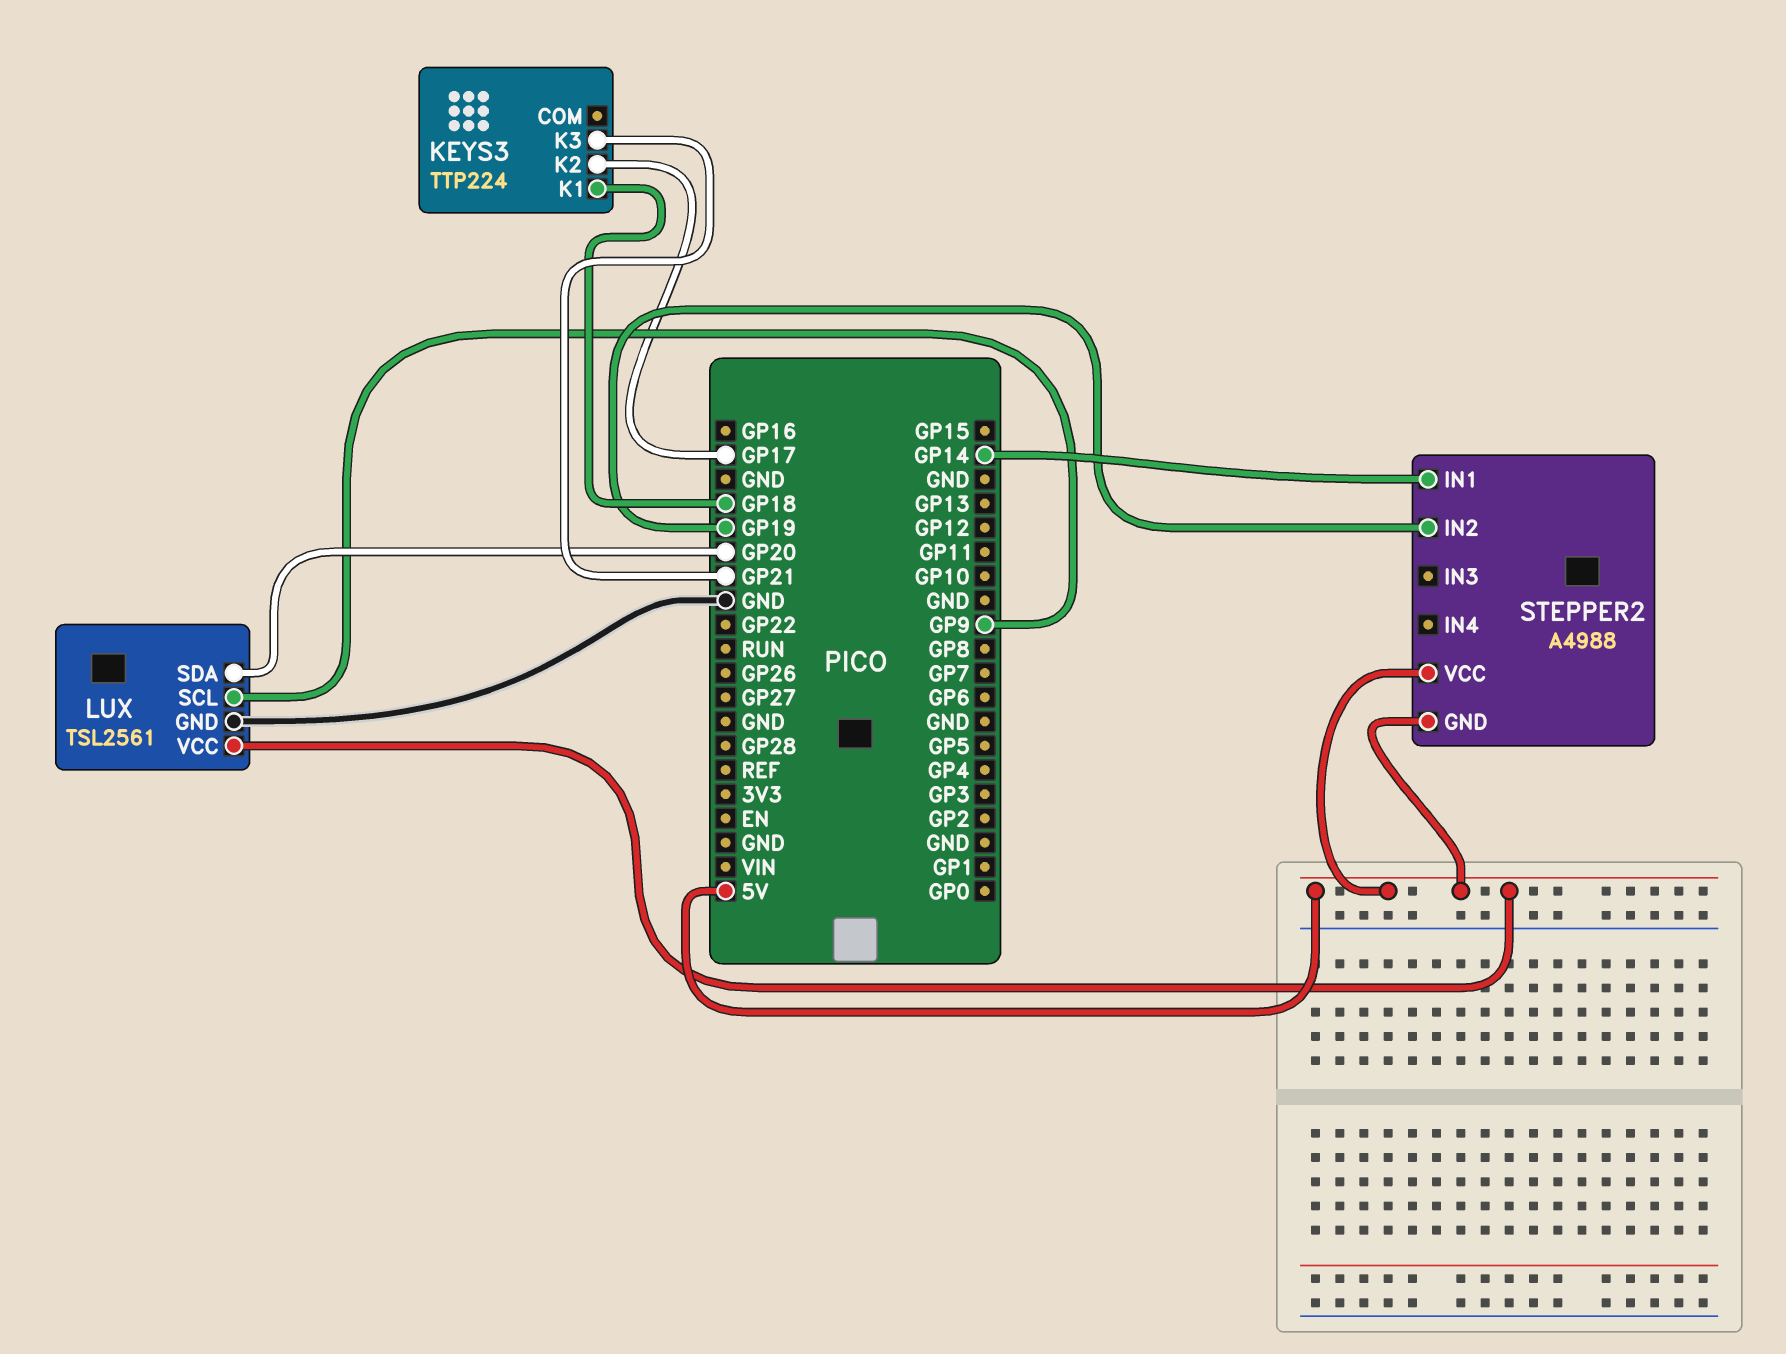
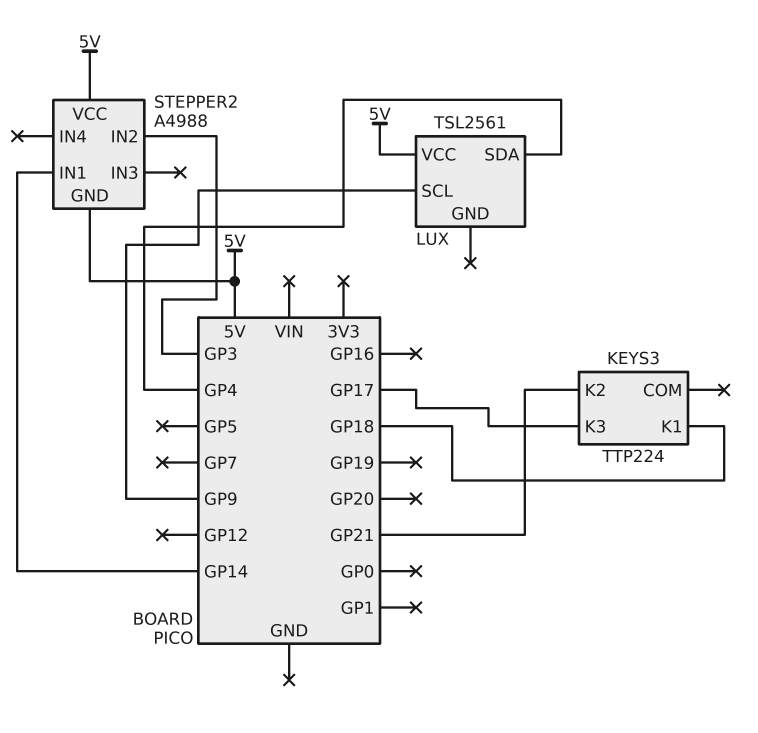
KEYS3 pin K2: GP17 -> GP21
KEYS3 pin K3: GP21 -> GP17
LUX pin GND: GND -> none
LUX pin SDA: GP20 -> GP4
STEPPER2 pin IN2: GP19 -> GP3

